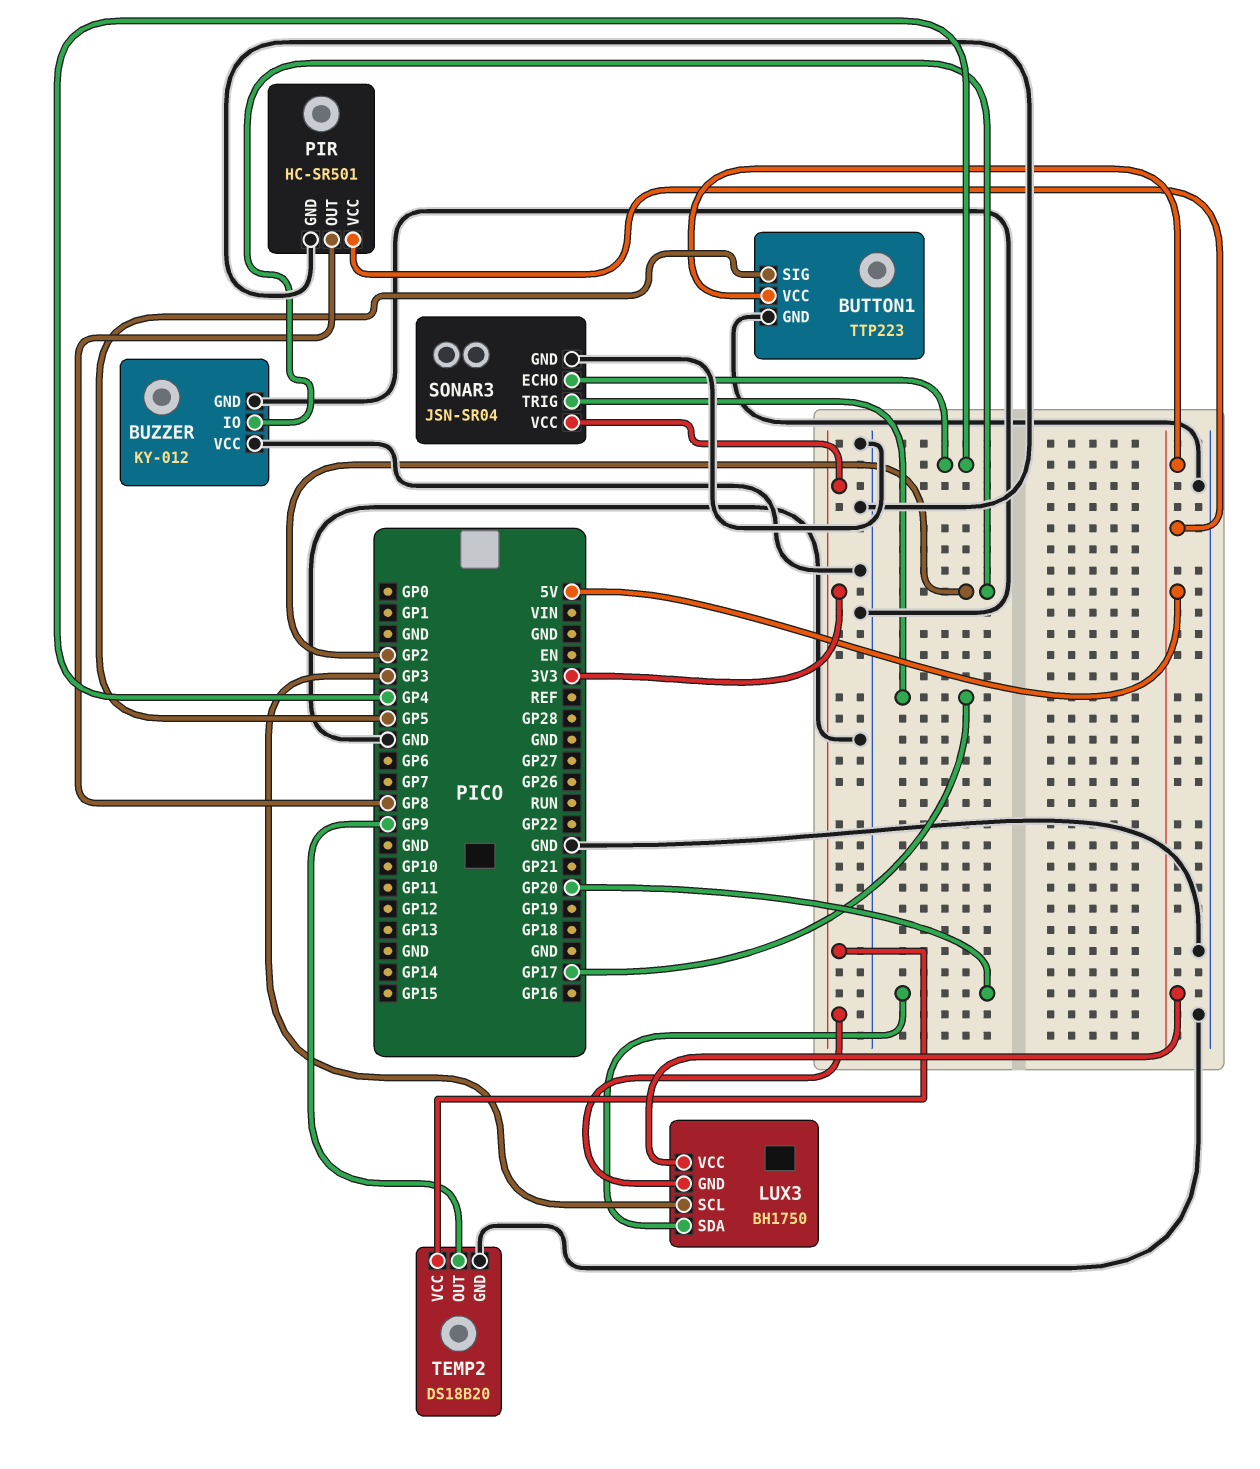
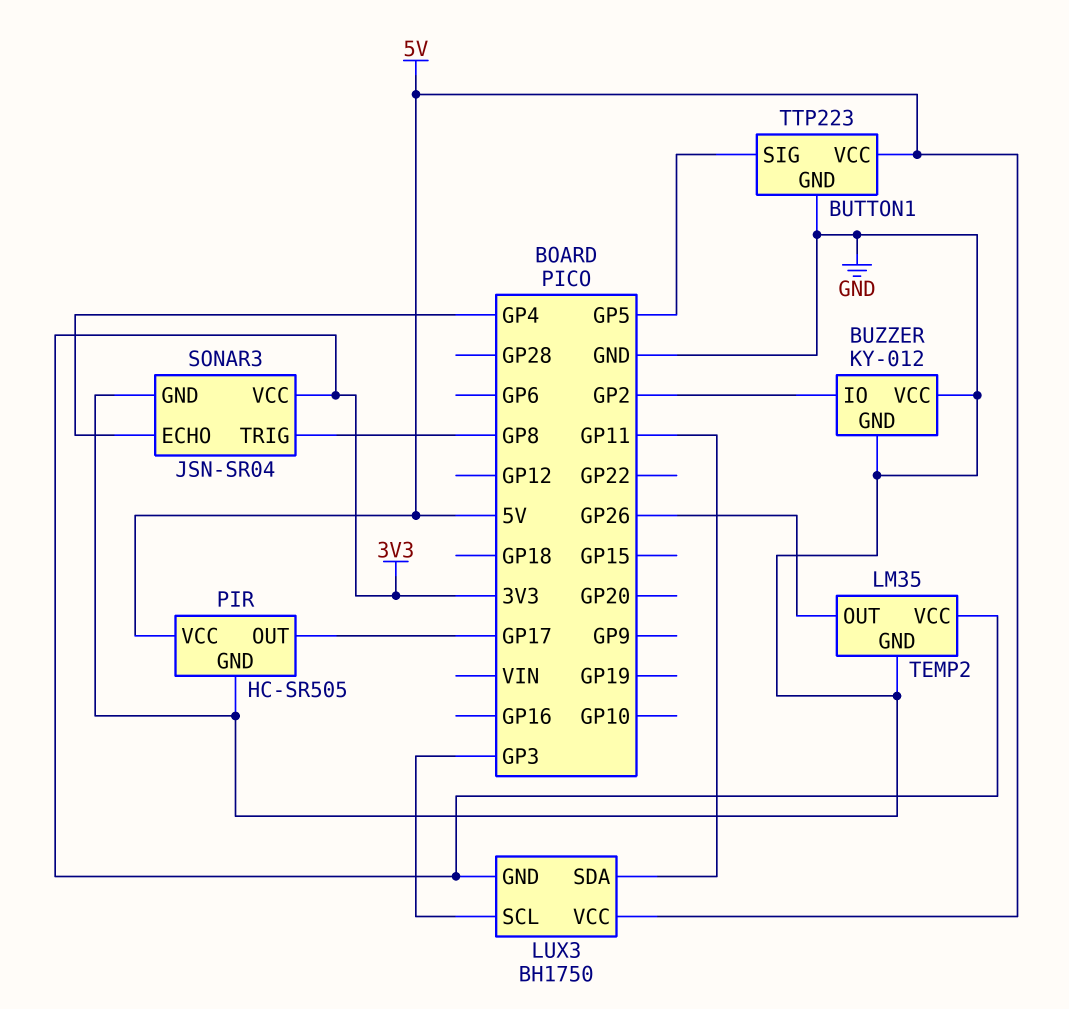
LUX3 pin SDA: GP20 -> GP11
PIR: HC-SR501 -> HC-SR505
PIR pin OUT: GP8 -> GP17
SONAR3 pin TRIG: GP17 -> GP8
TEMP2: DS18B20 -> LM35
TEMP2 pin OUT: GP9 -> GP26

